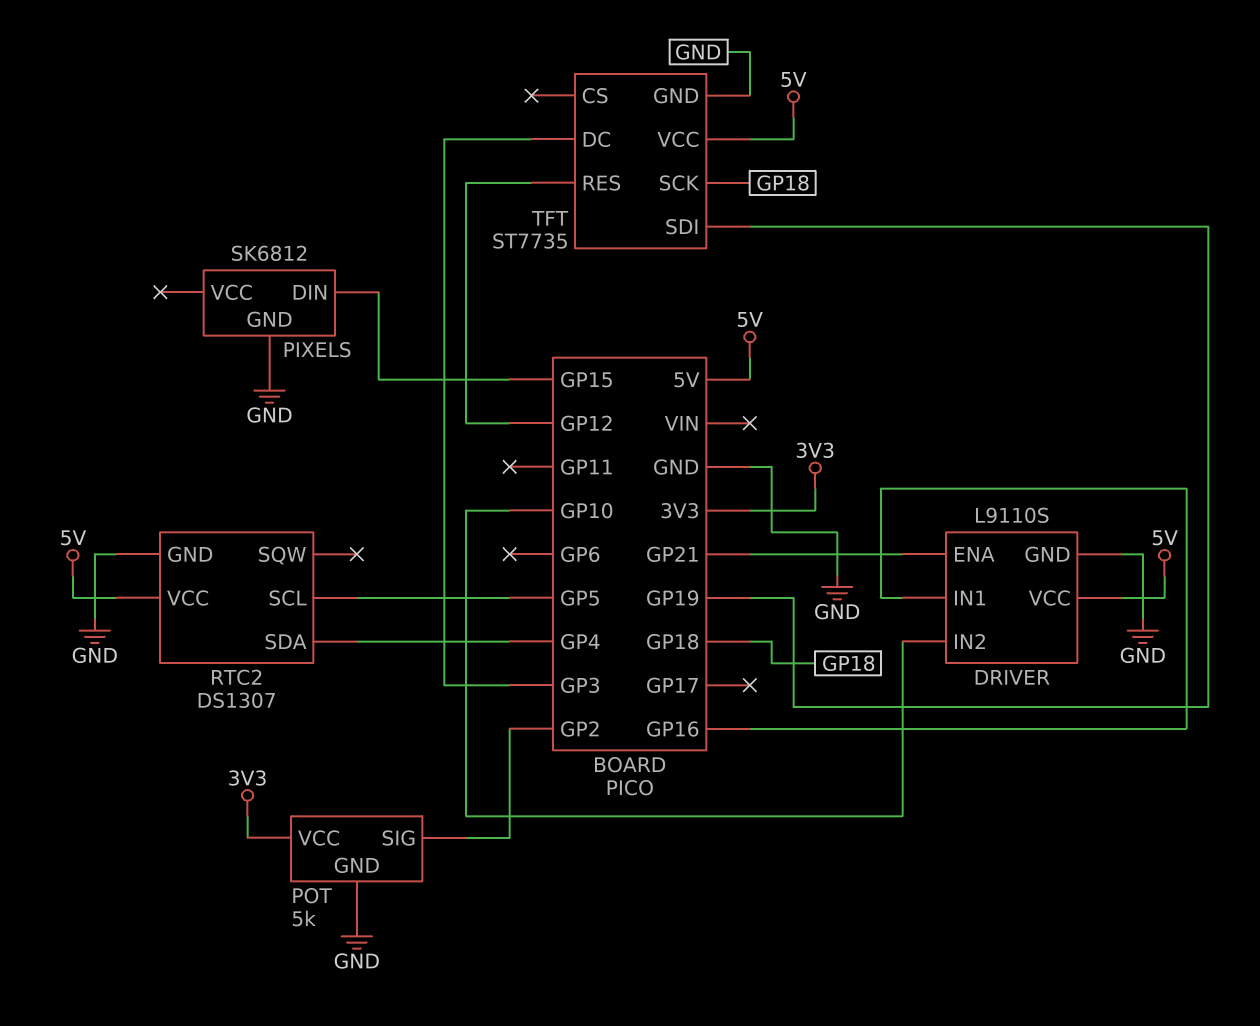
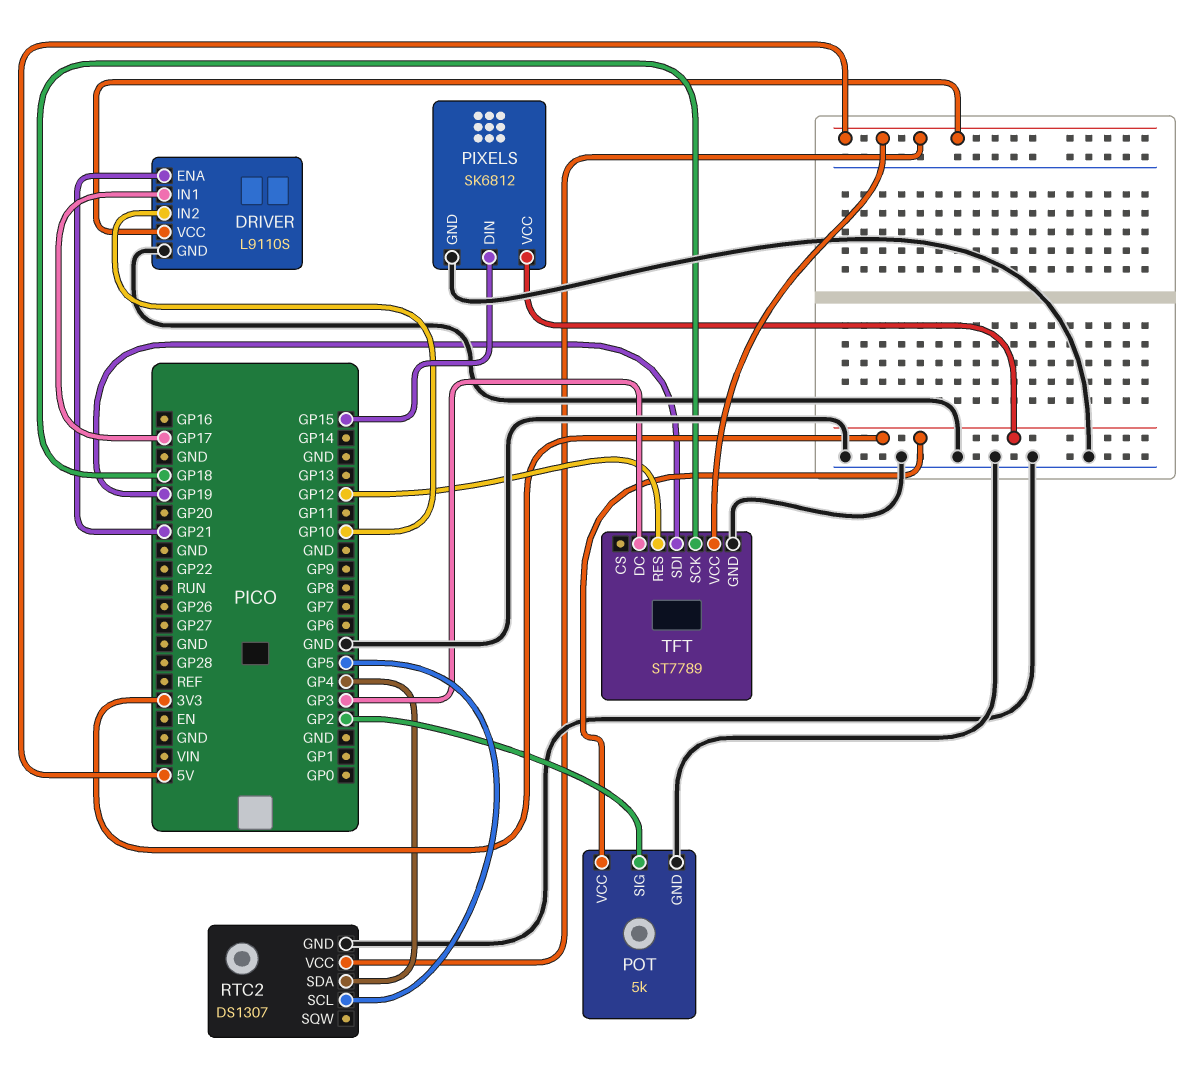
DRIVER pin IN1: GP16 -> GP17
PIXELS pin VCC: none -> 3V3
TFT: ST7735 -> ST7789

